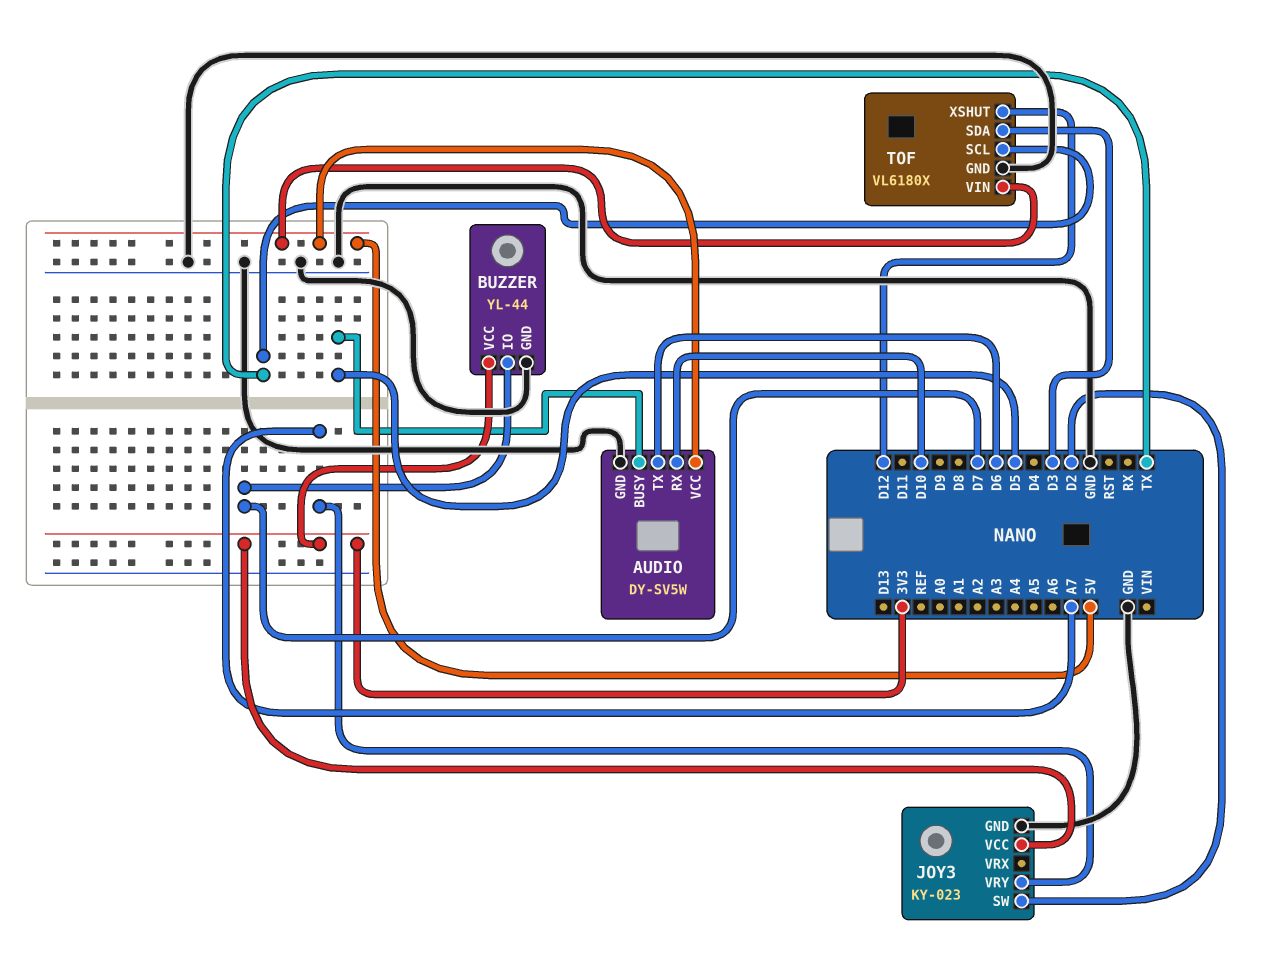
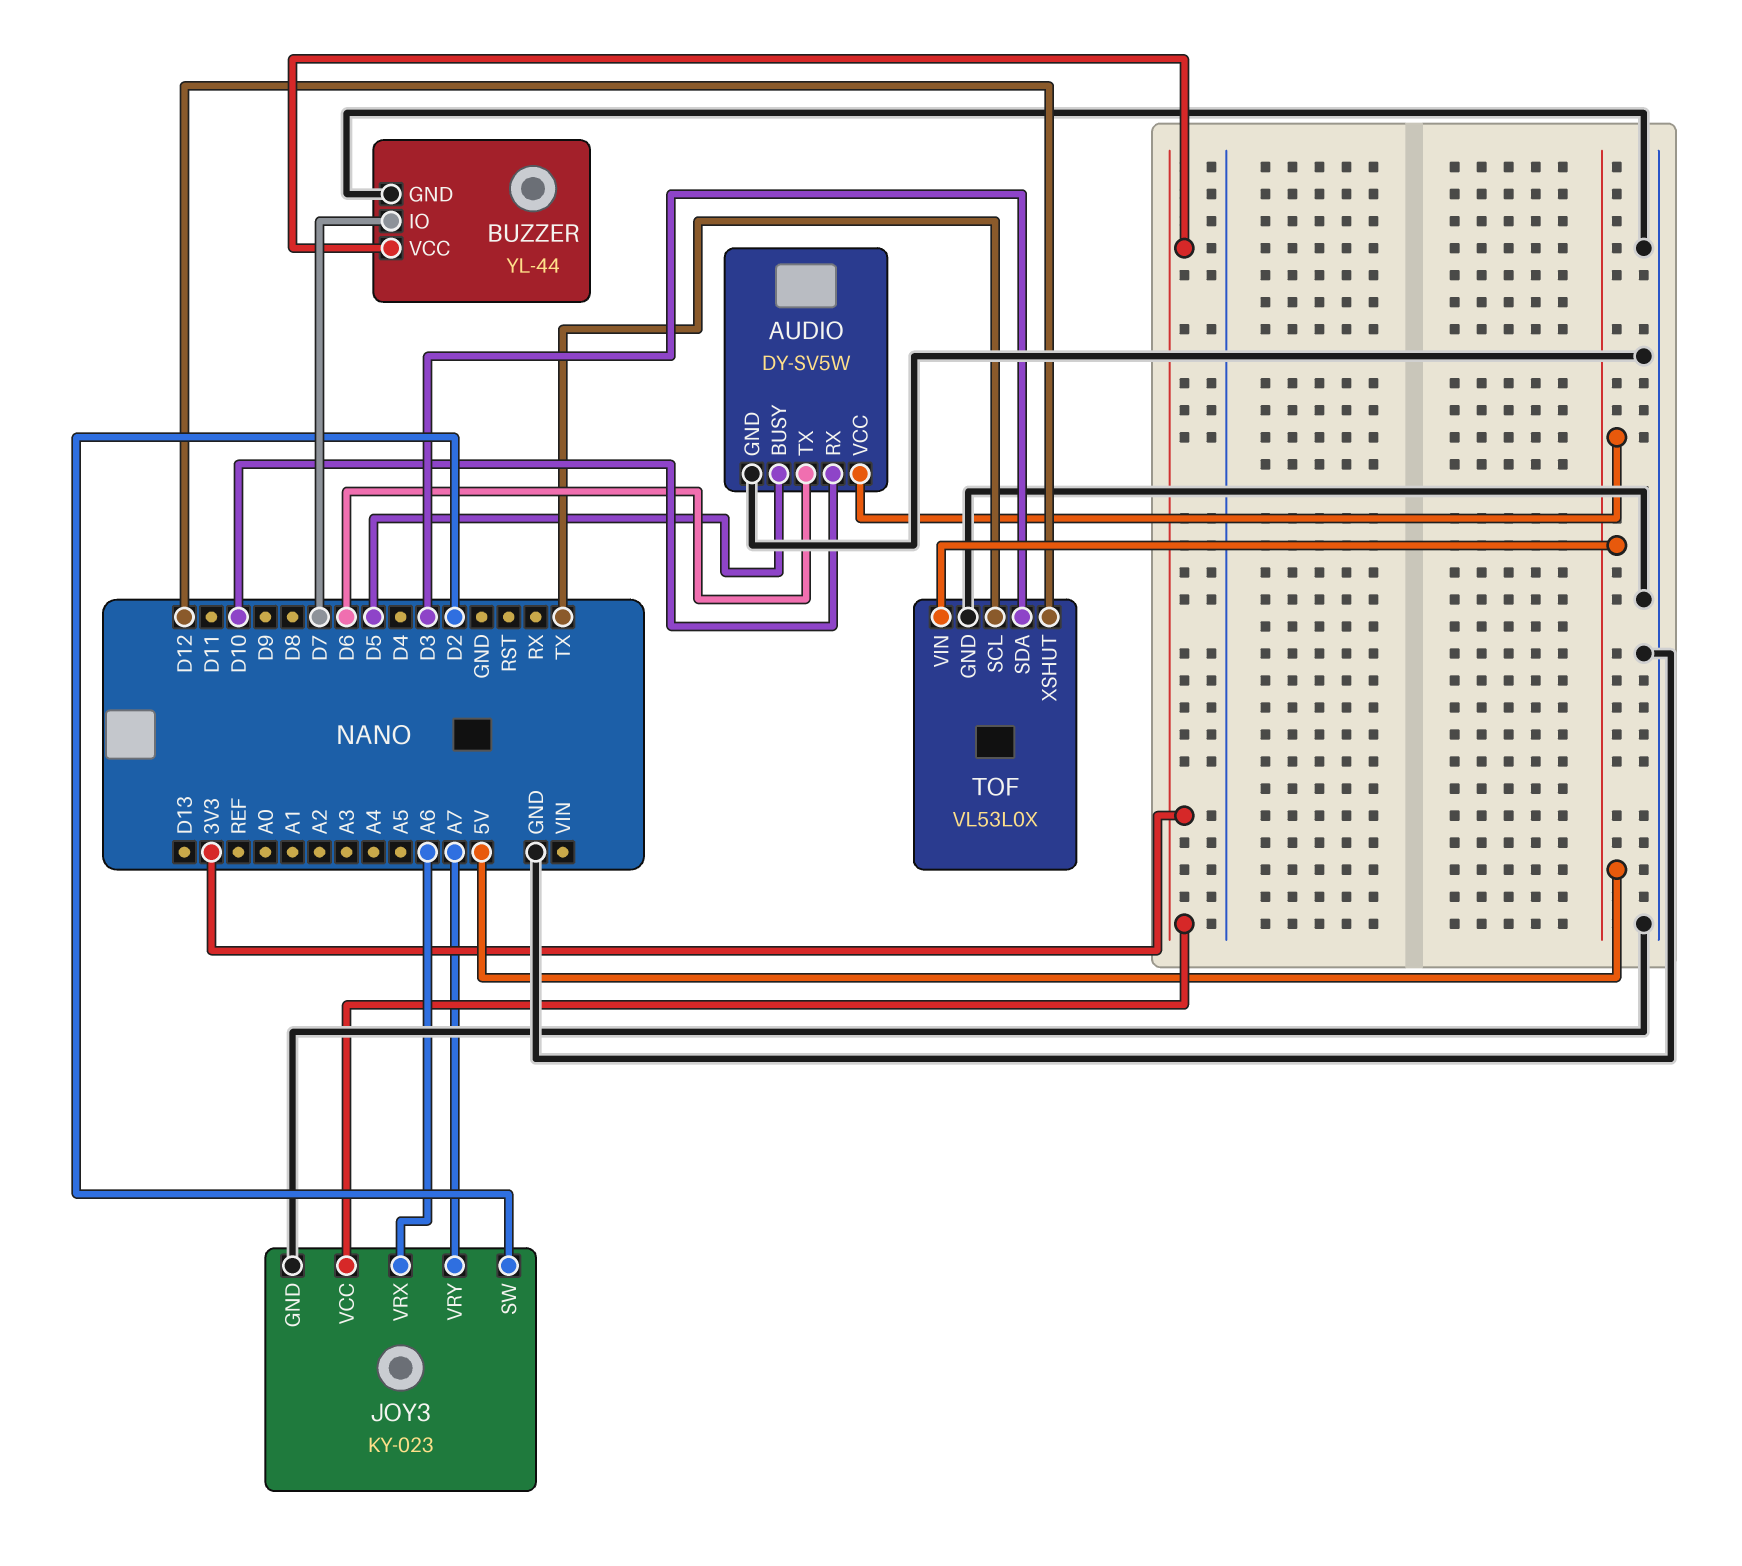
JOY3 pin VRX: none -> A6
TOF: VL6180X -> VL53L0X

